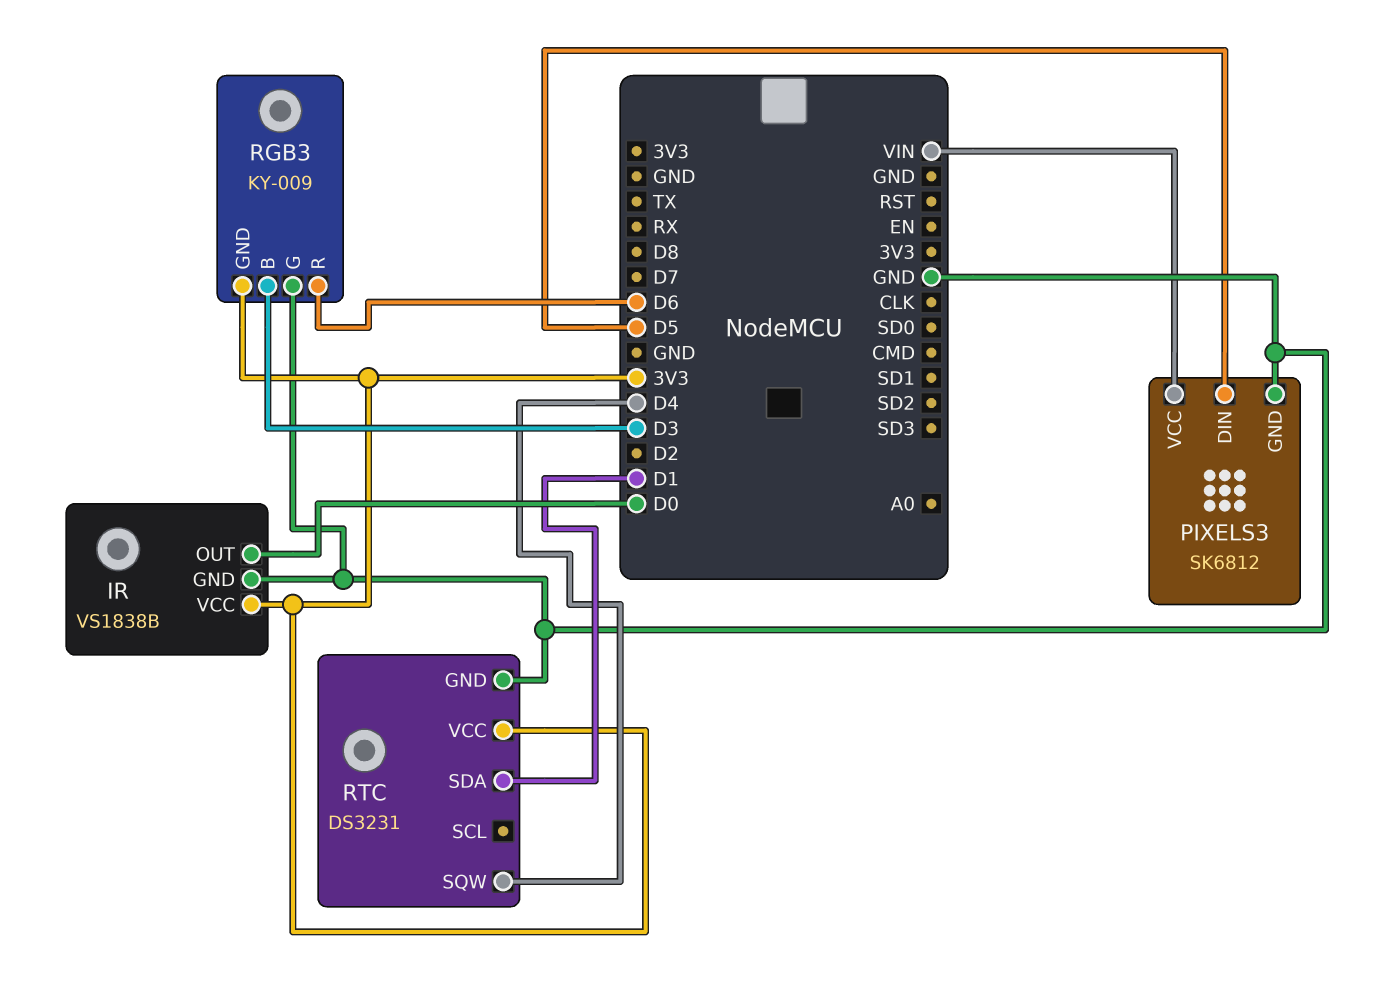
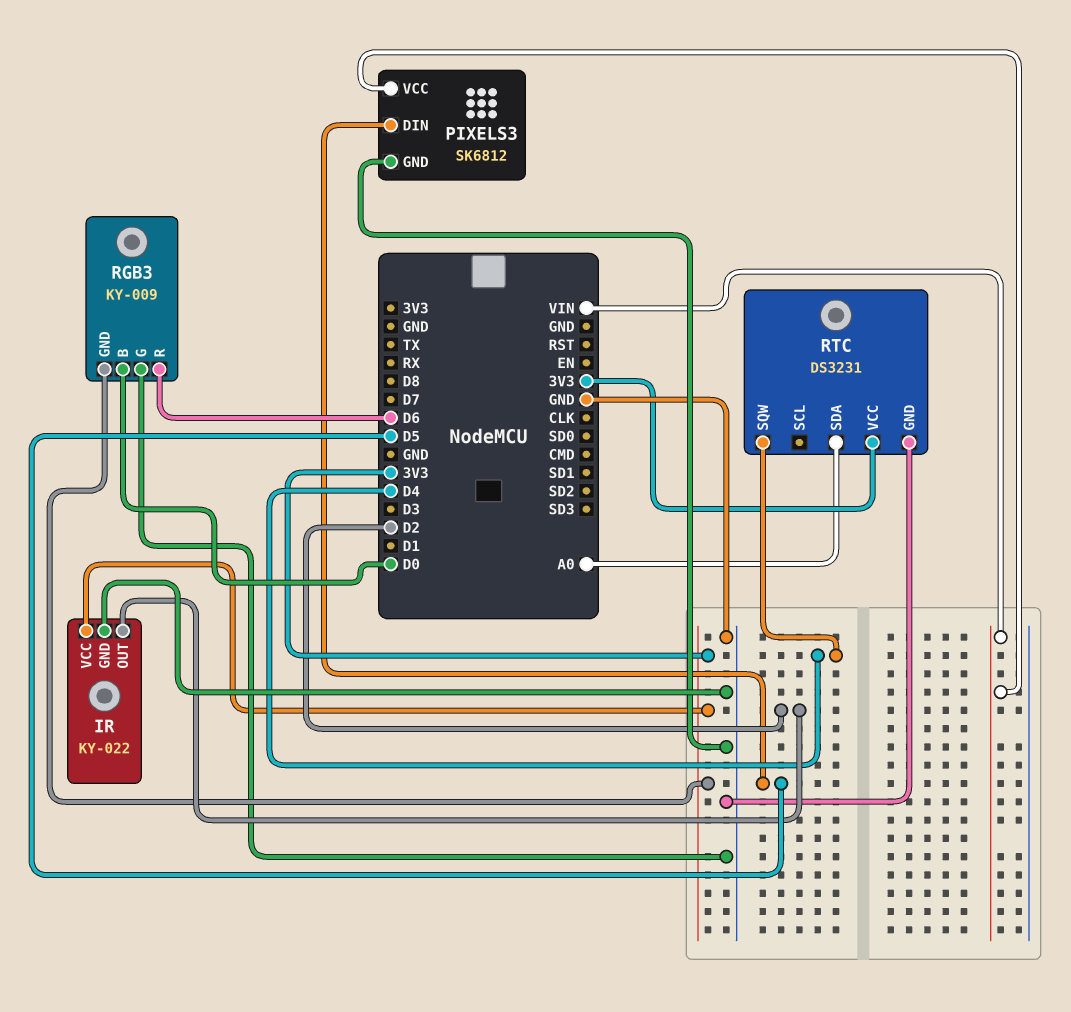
IR: VS1838B -> KY-022
IR pin OUT: D0 -> D2
RGB3 pin B: D3 -> D0
RTC pin SDA: D1 -> A0

